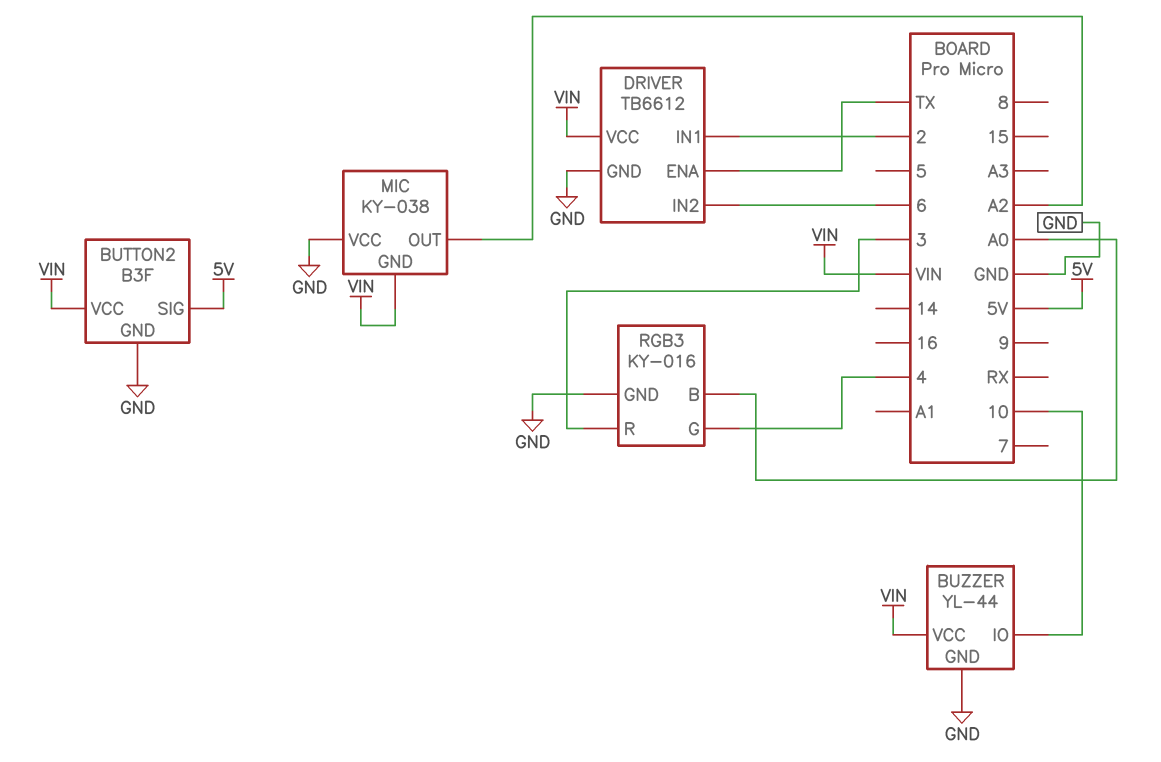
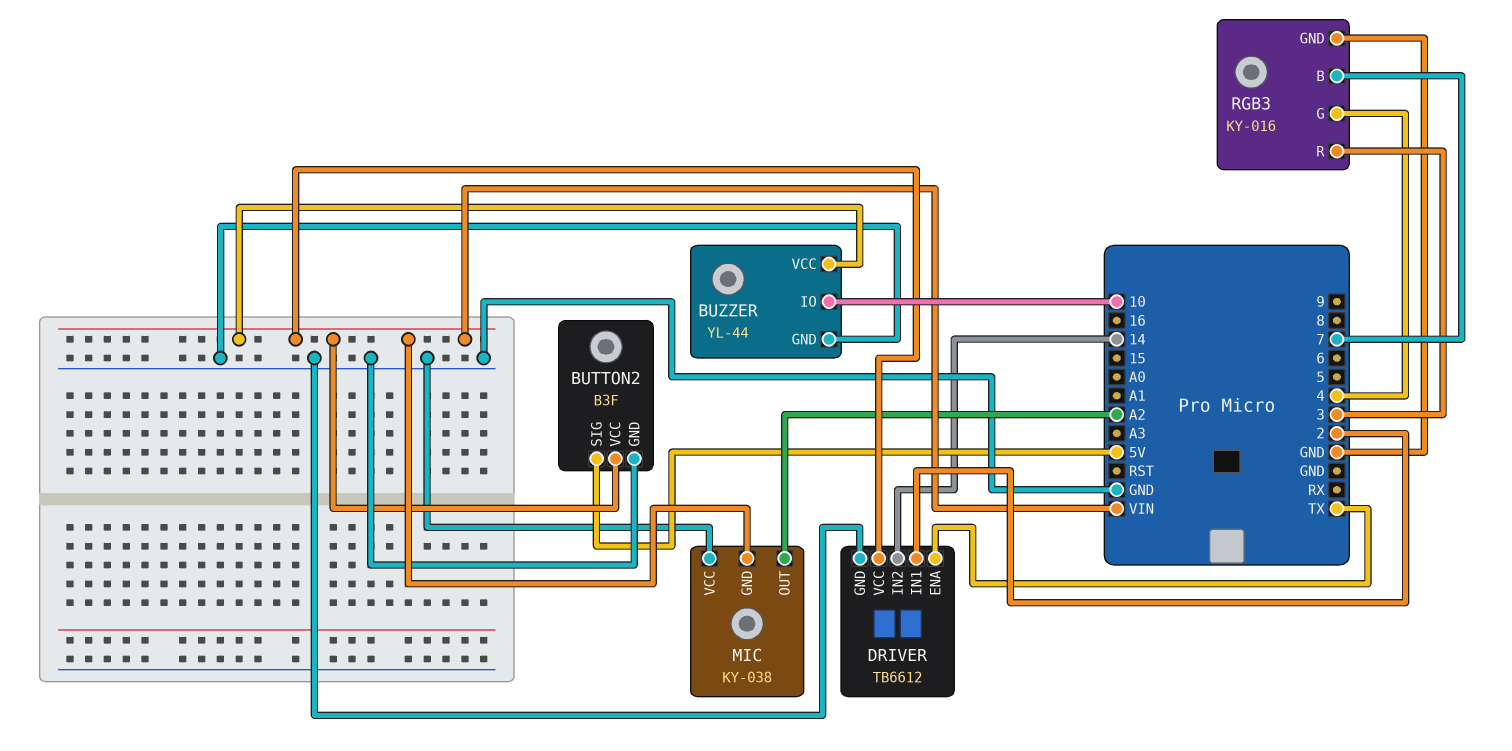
DRIVER pin IN2: 6 -> 14
RGB3 pin B: A0 -> 7

